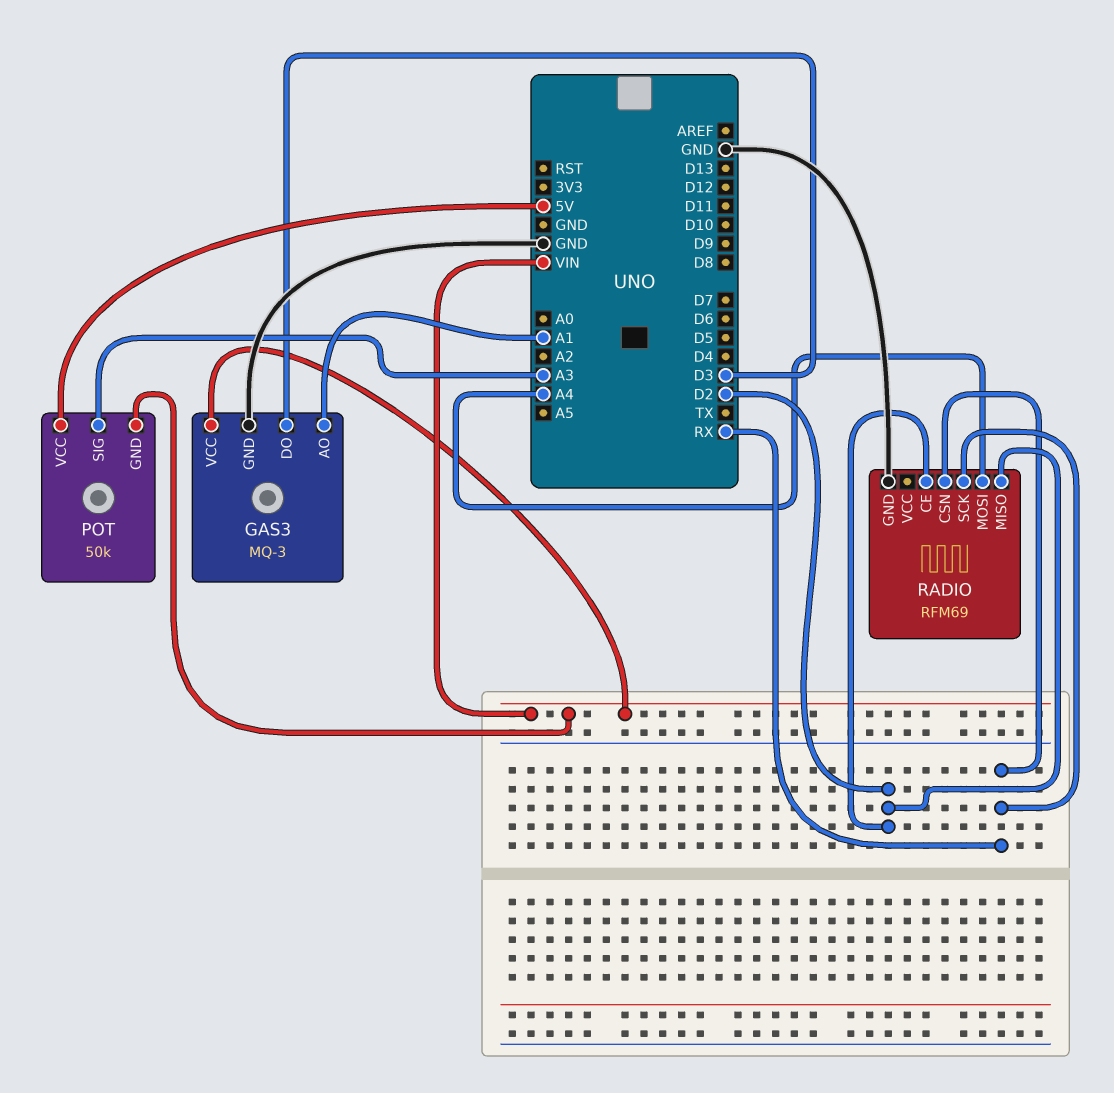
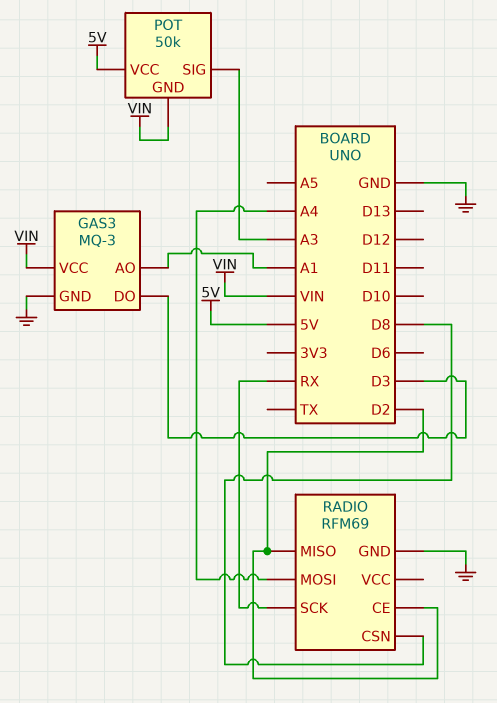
RADIO pin CSN: RX -> D8

